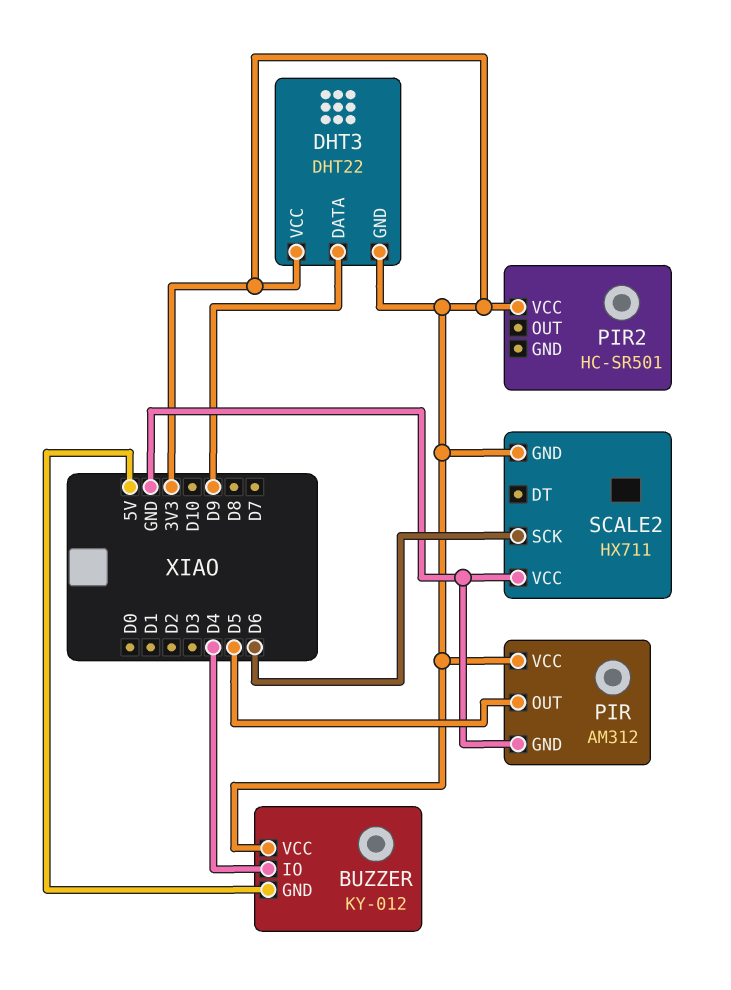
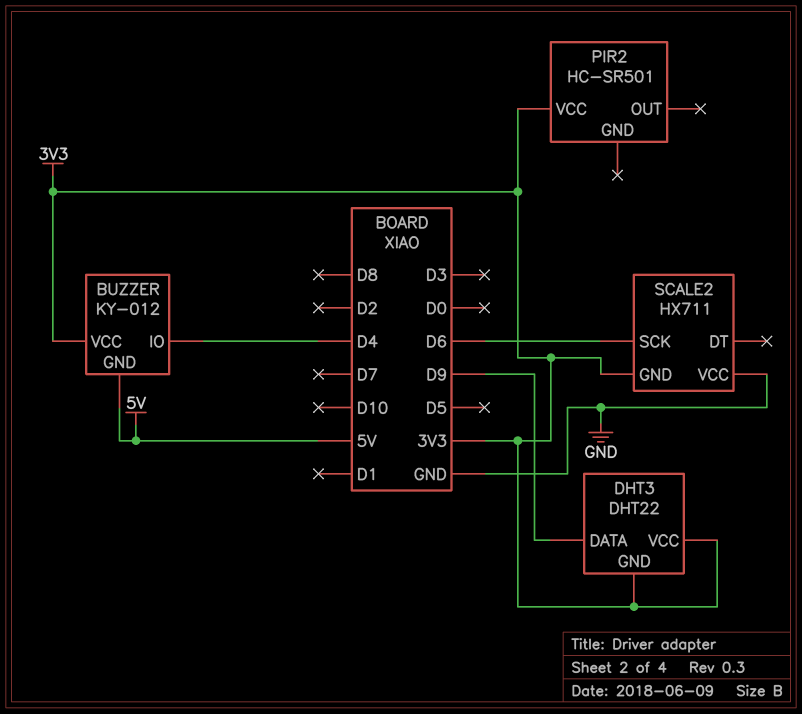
PIR: AM312 -> none
PIR pin GND: GND -> none
PIR pin OUT: D5 -> none
PIR pin VCC: 3V3 -> none

